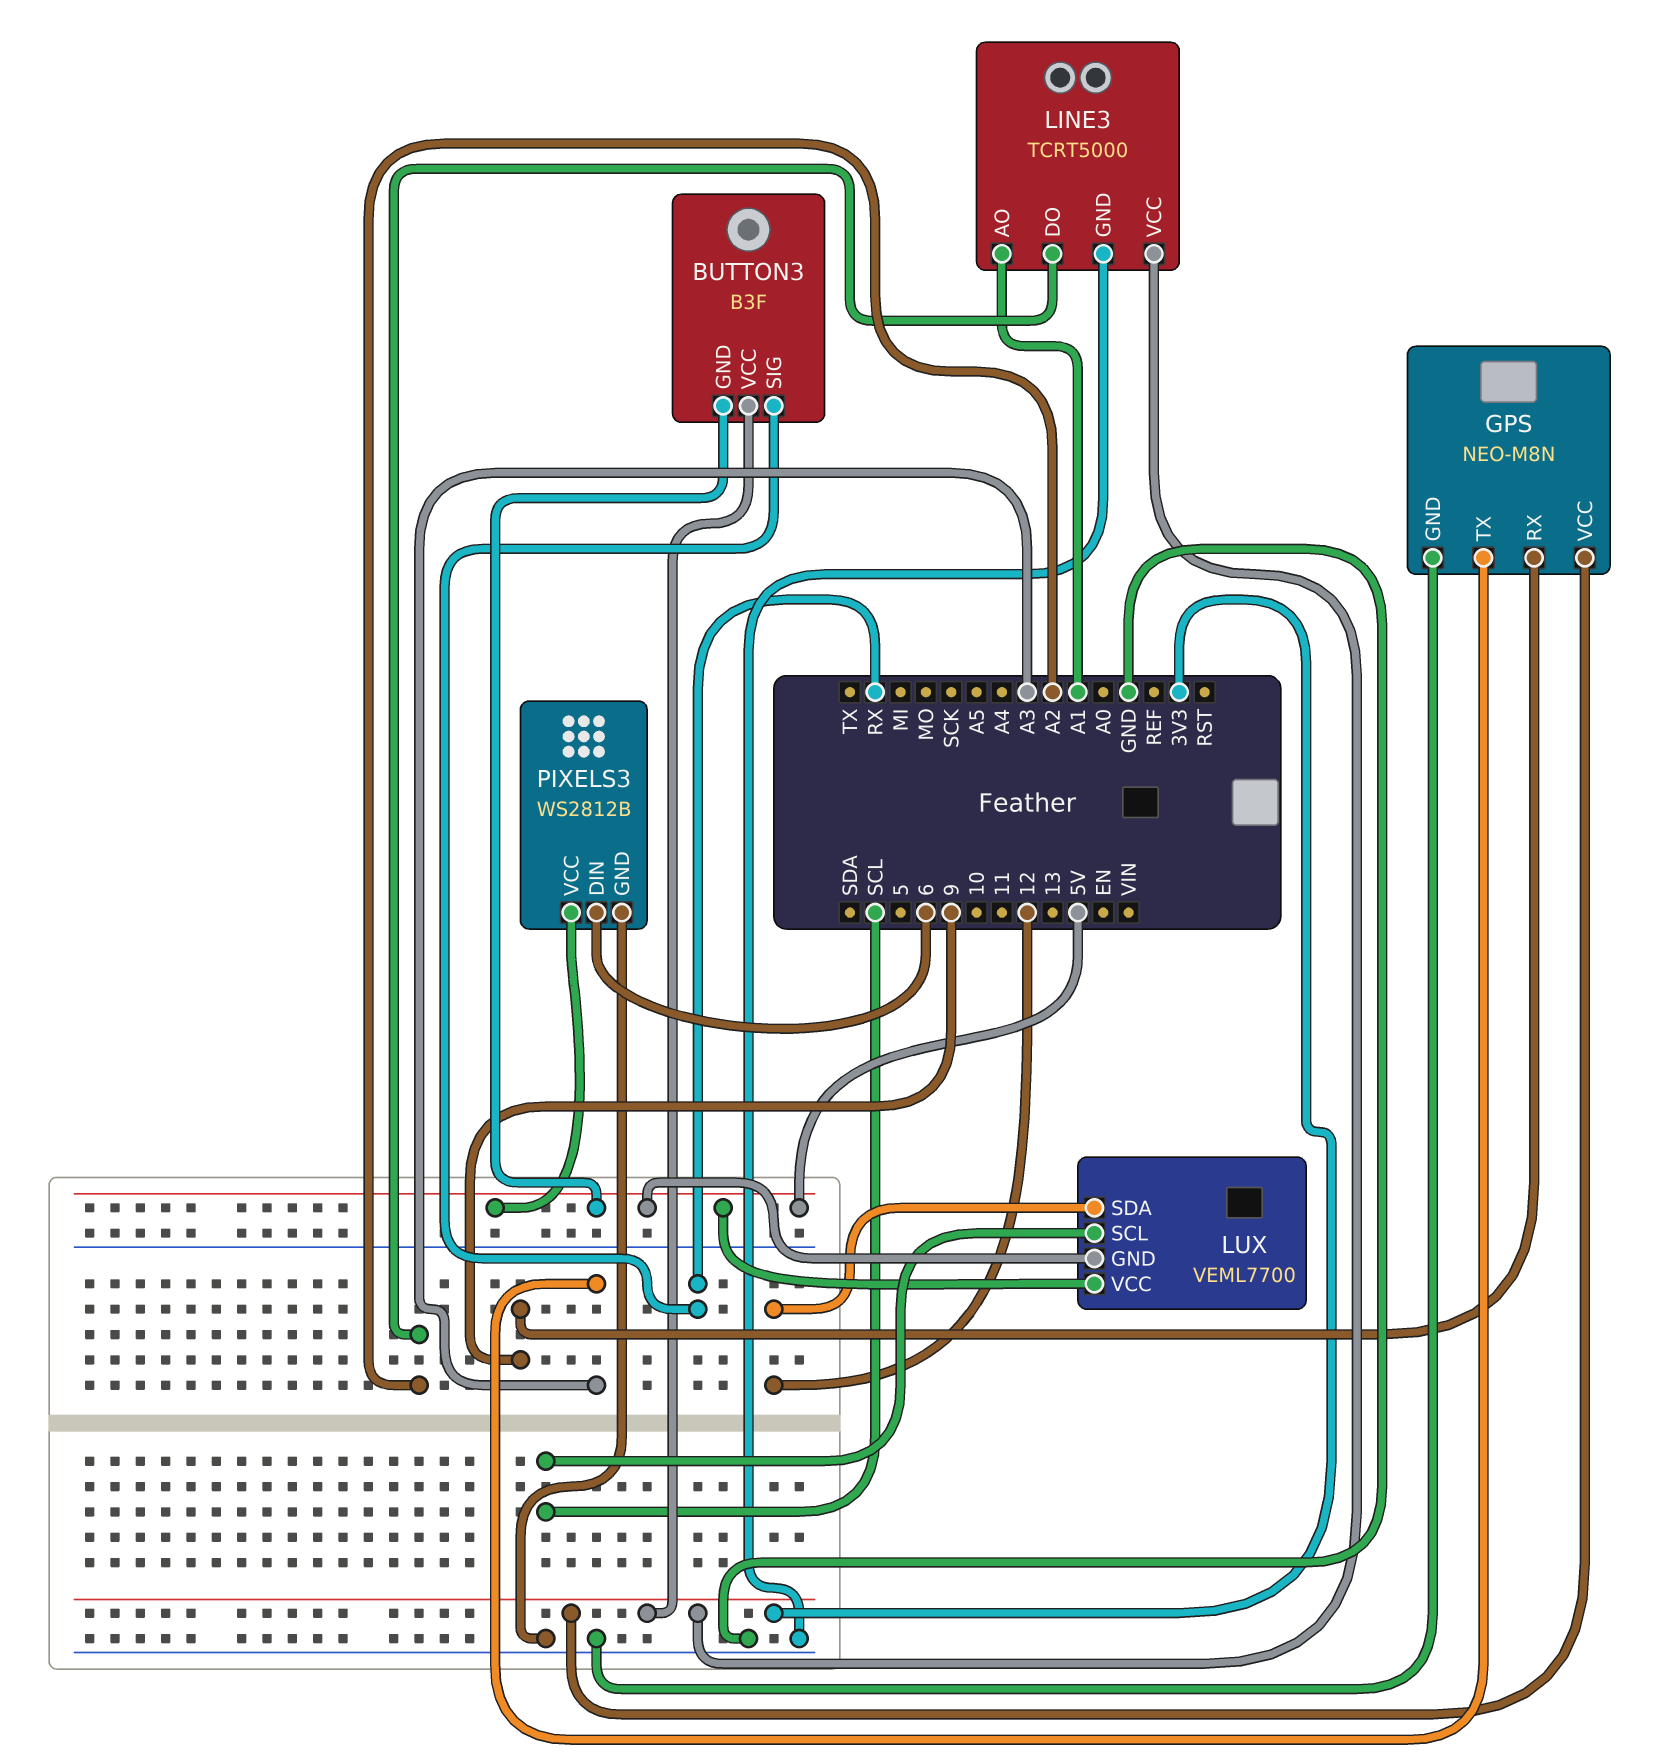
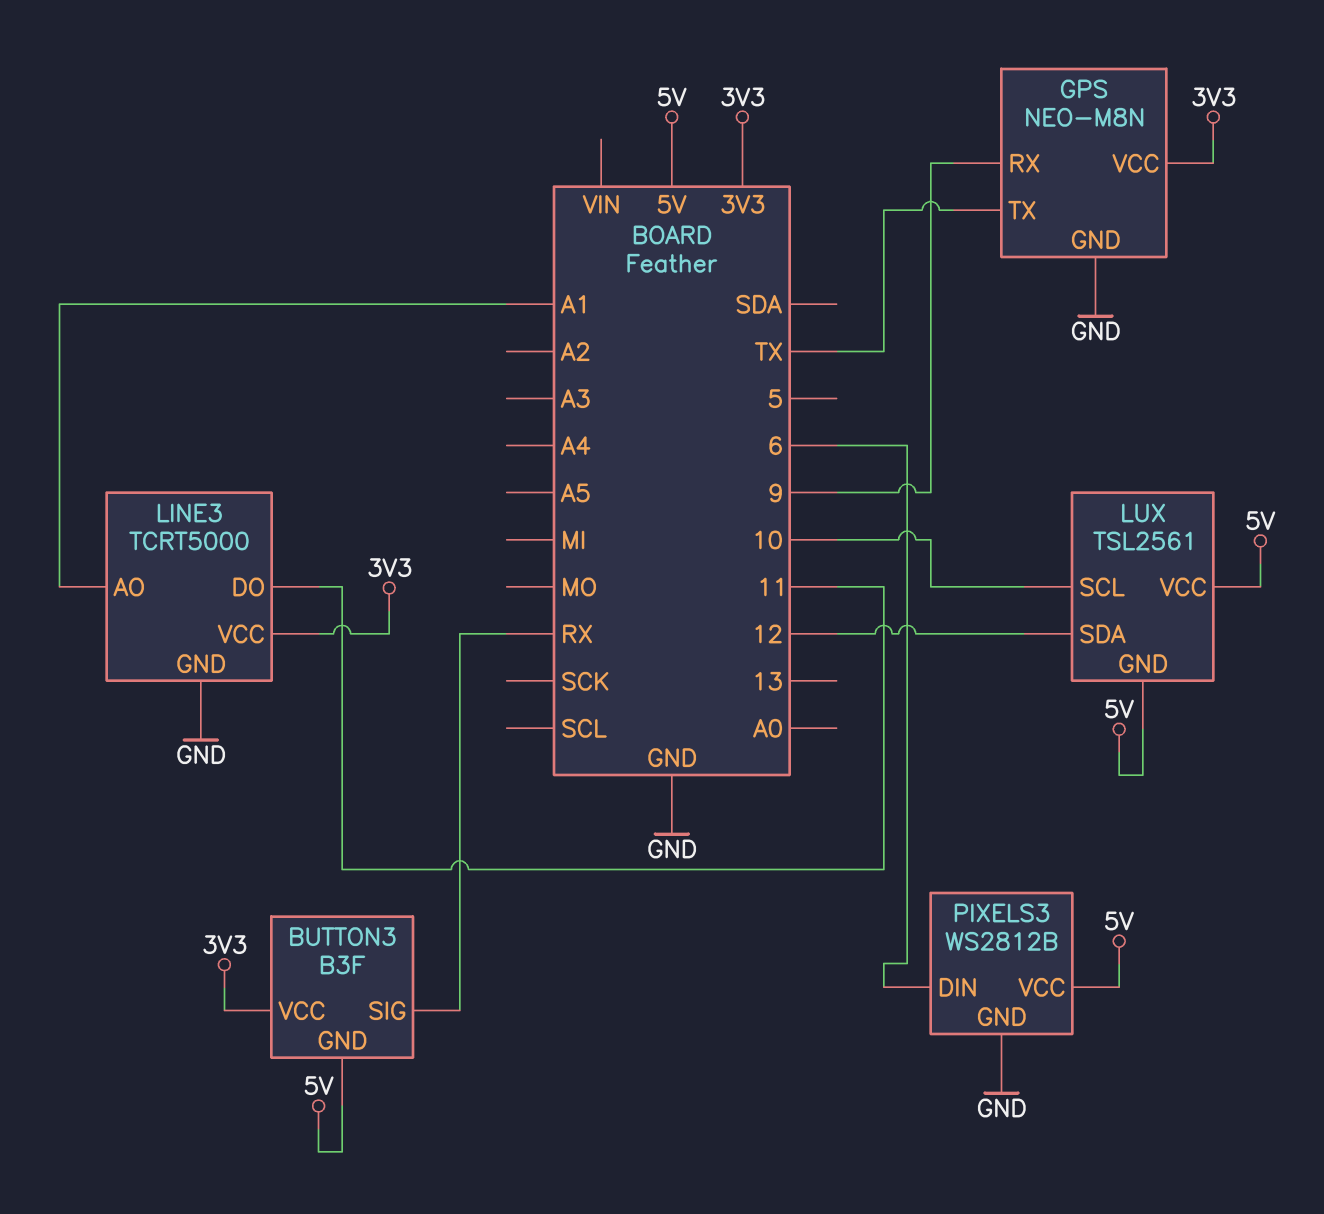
GPS pin TX: A3 -> TX
LINE3 pin DO: A2 -> 11
LUX: VEML7700 -> TSL2561
LUX pin SCL: SCL -> 10

